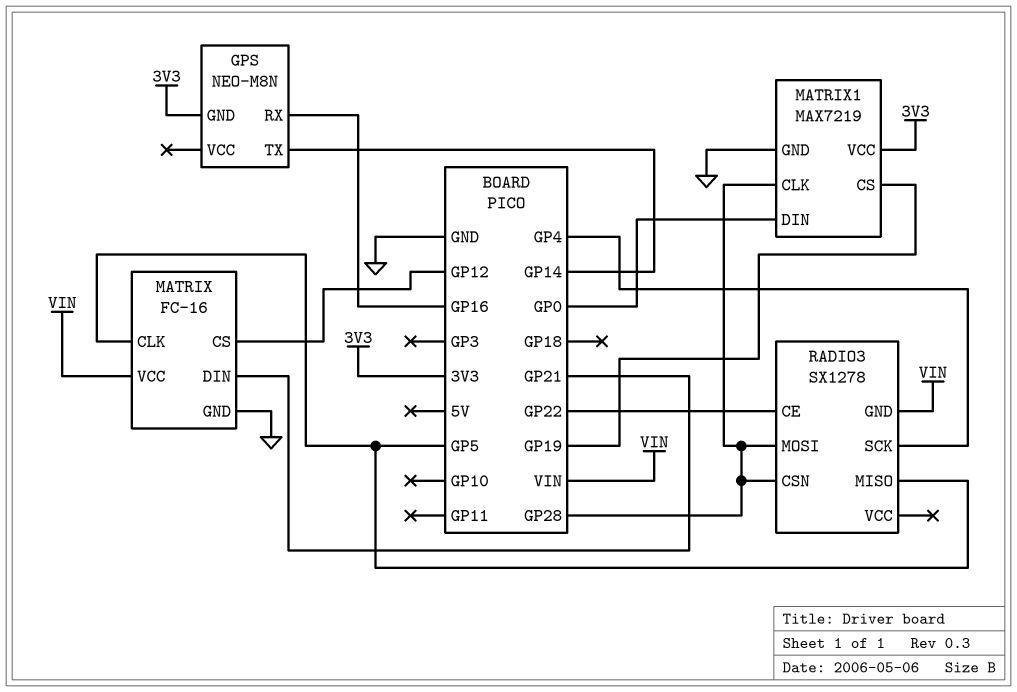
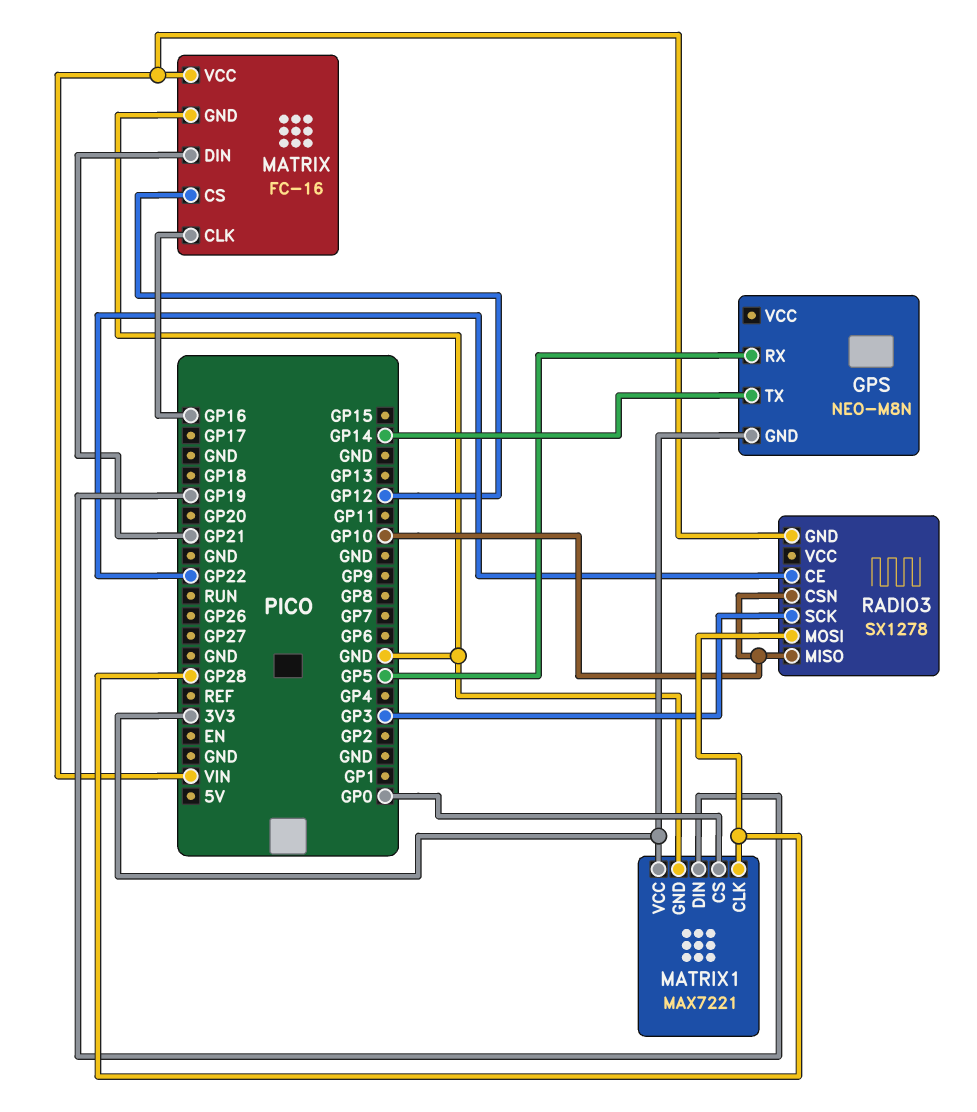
GPS pin RX: GP16 -> GP5
MATRIX pin CLK: GP5 -> GP16
MATRIX1: MAX7219 -> MAX7221
MATRIX1 pin CS: GP19 -> GP0
MATRIX1 pin DIN: GP0 -> GP19
RADIO3 pin CSN: GP28 -> GP10
RADIO3 pin MISO: GP5 -> GP10
RADIO3 pin SCK: GP4 -> GP3

